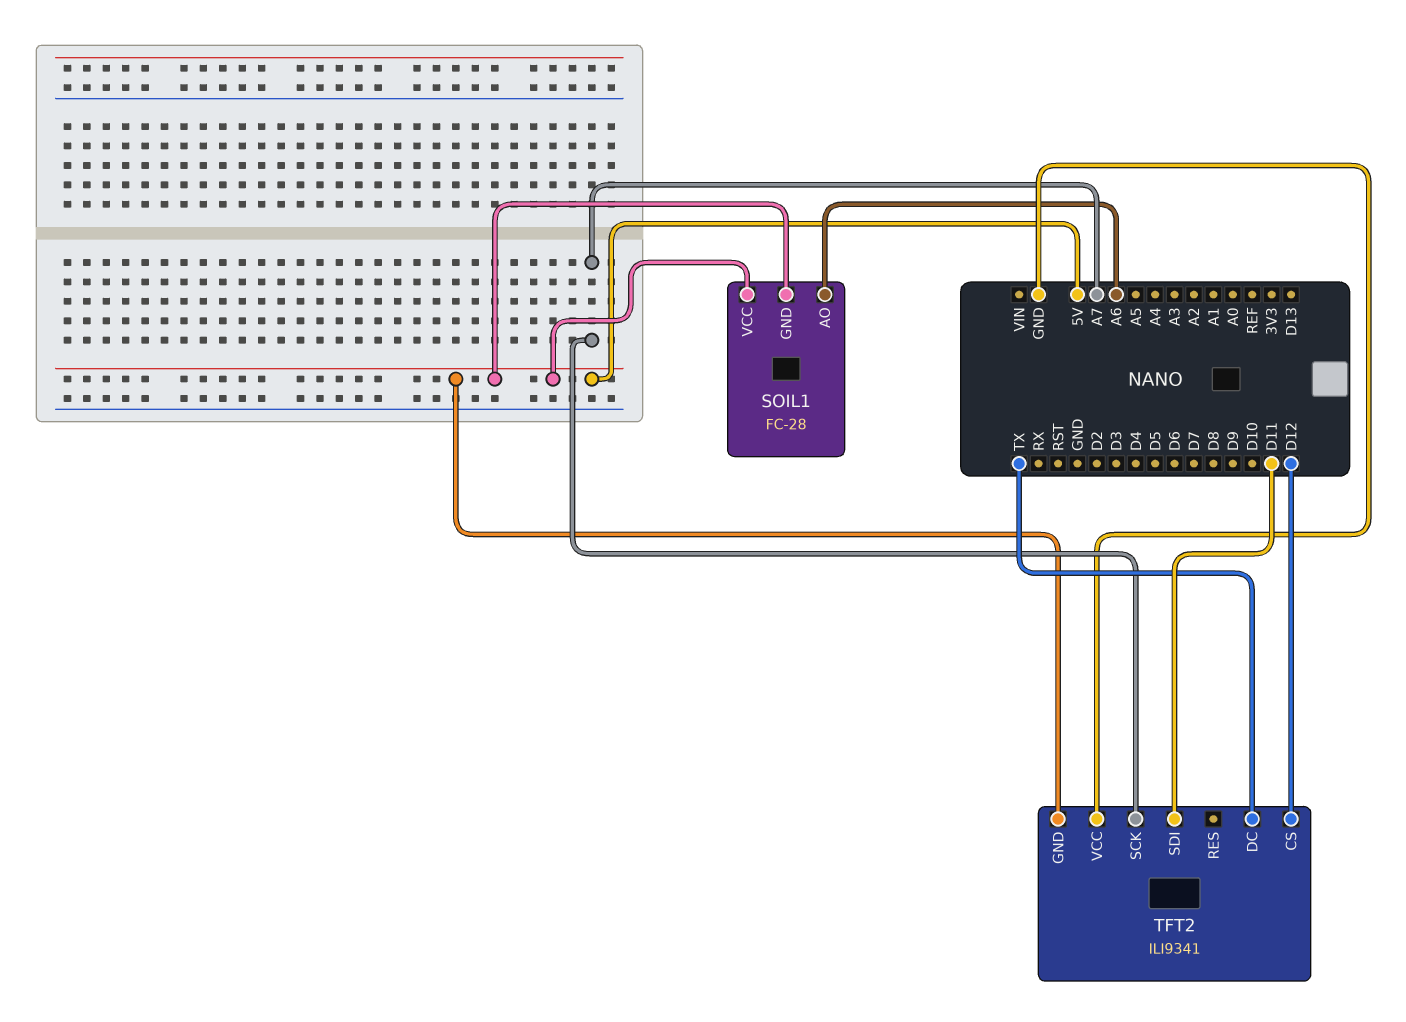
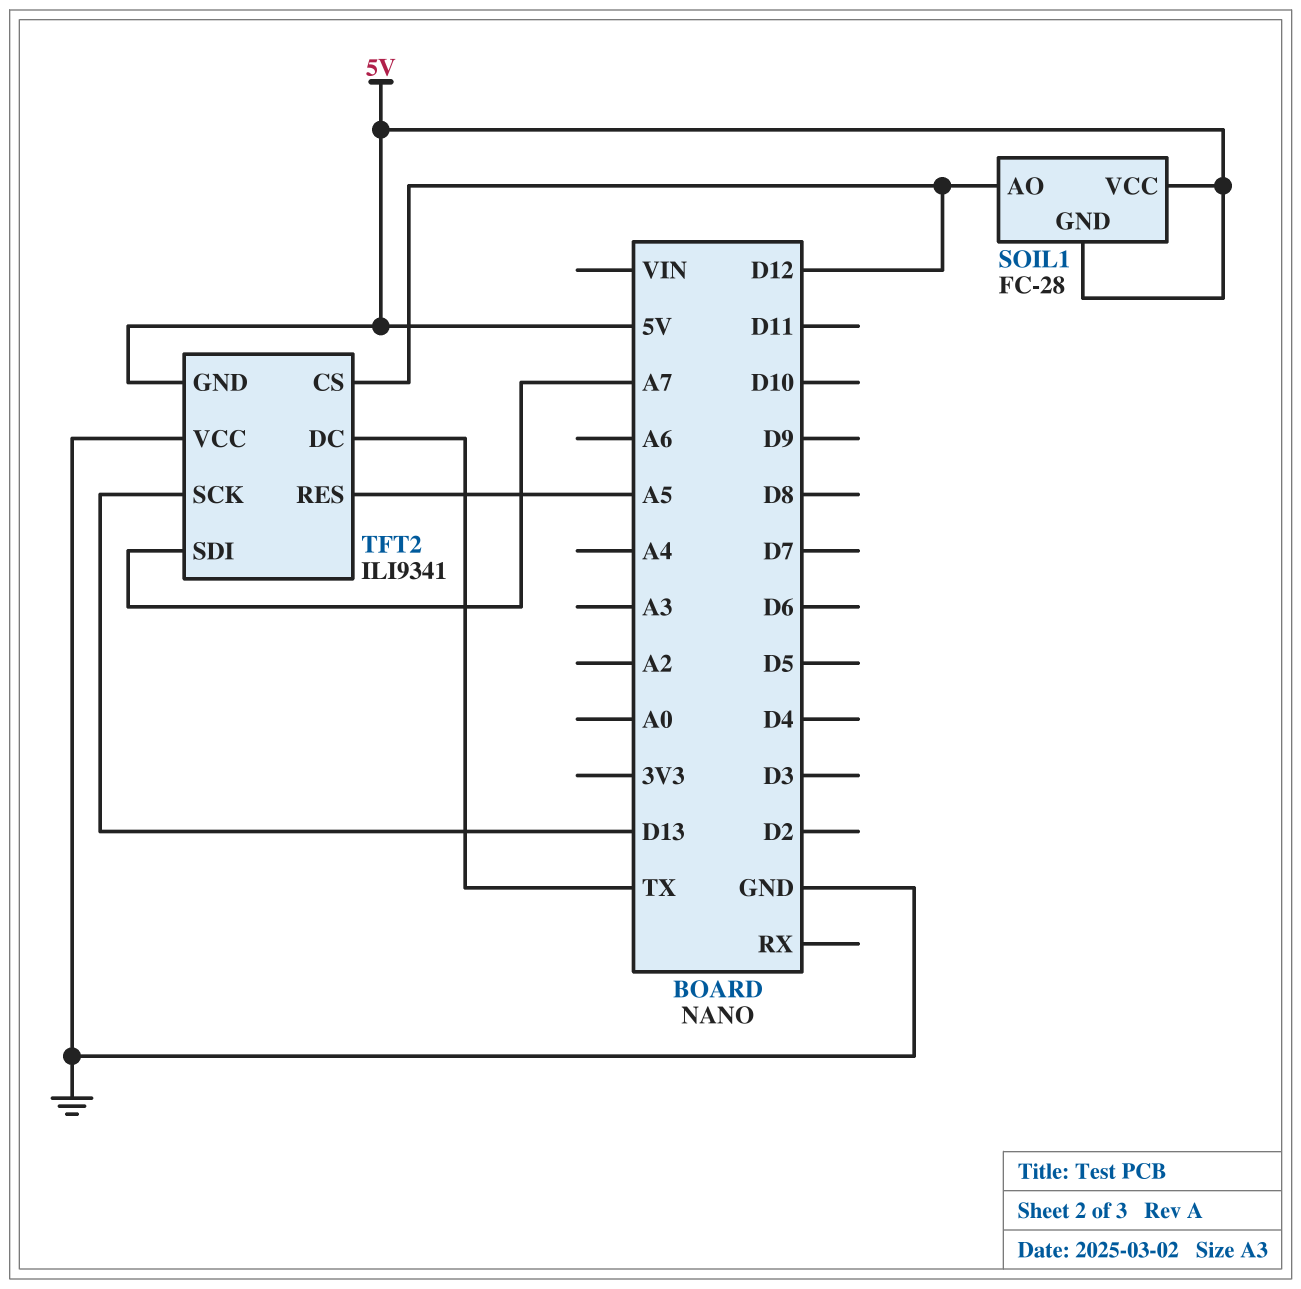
SOIL1 pin AO: A6 -> D12
TFT2 pin RES: none -> A5
TFT2 pin SCK: A7 -> D13
TFT2 pin SDI: D11 -> A7

